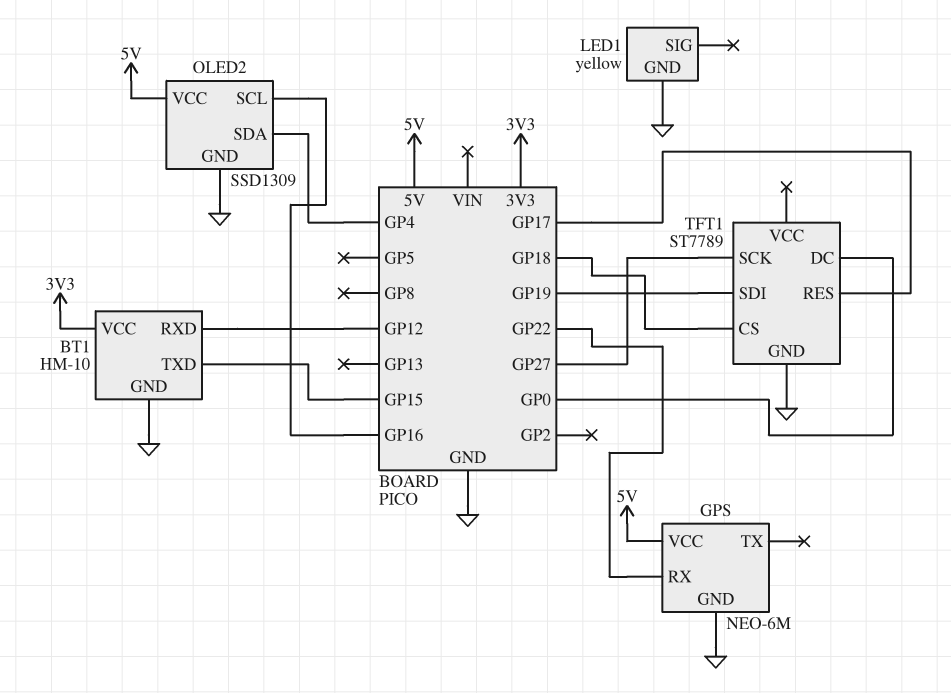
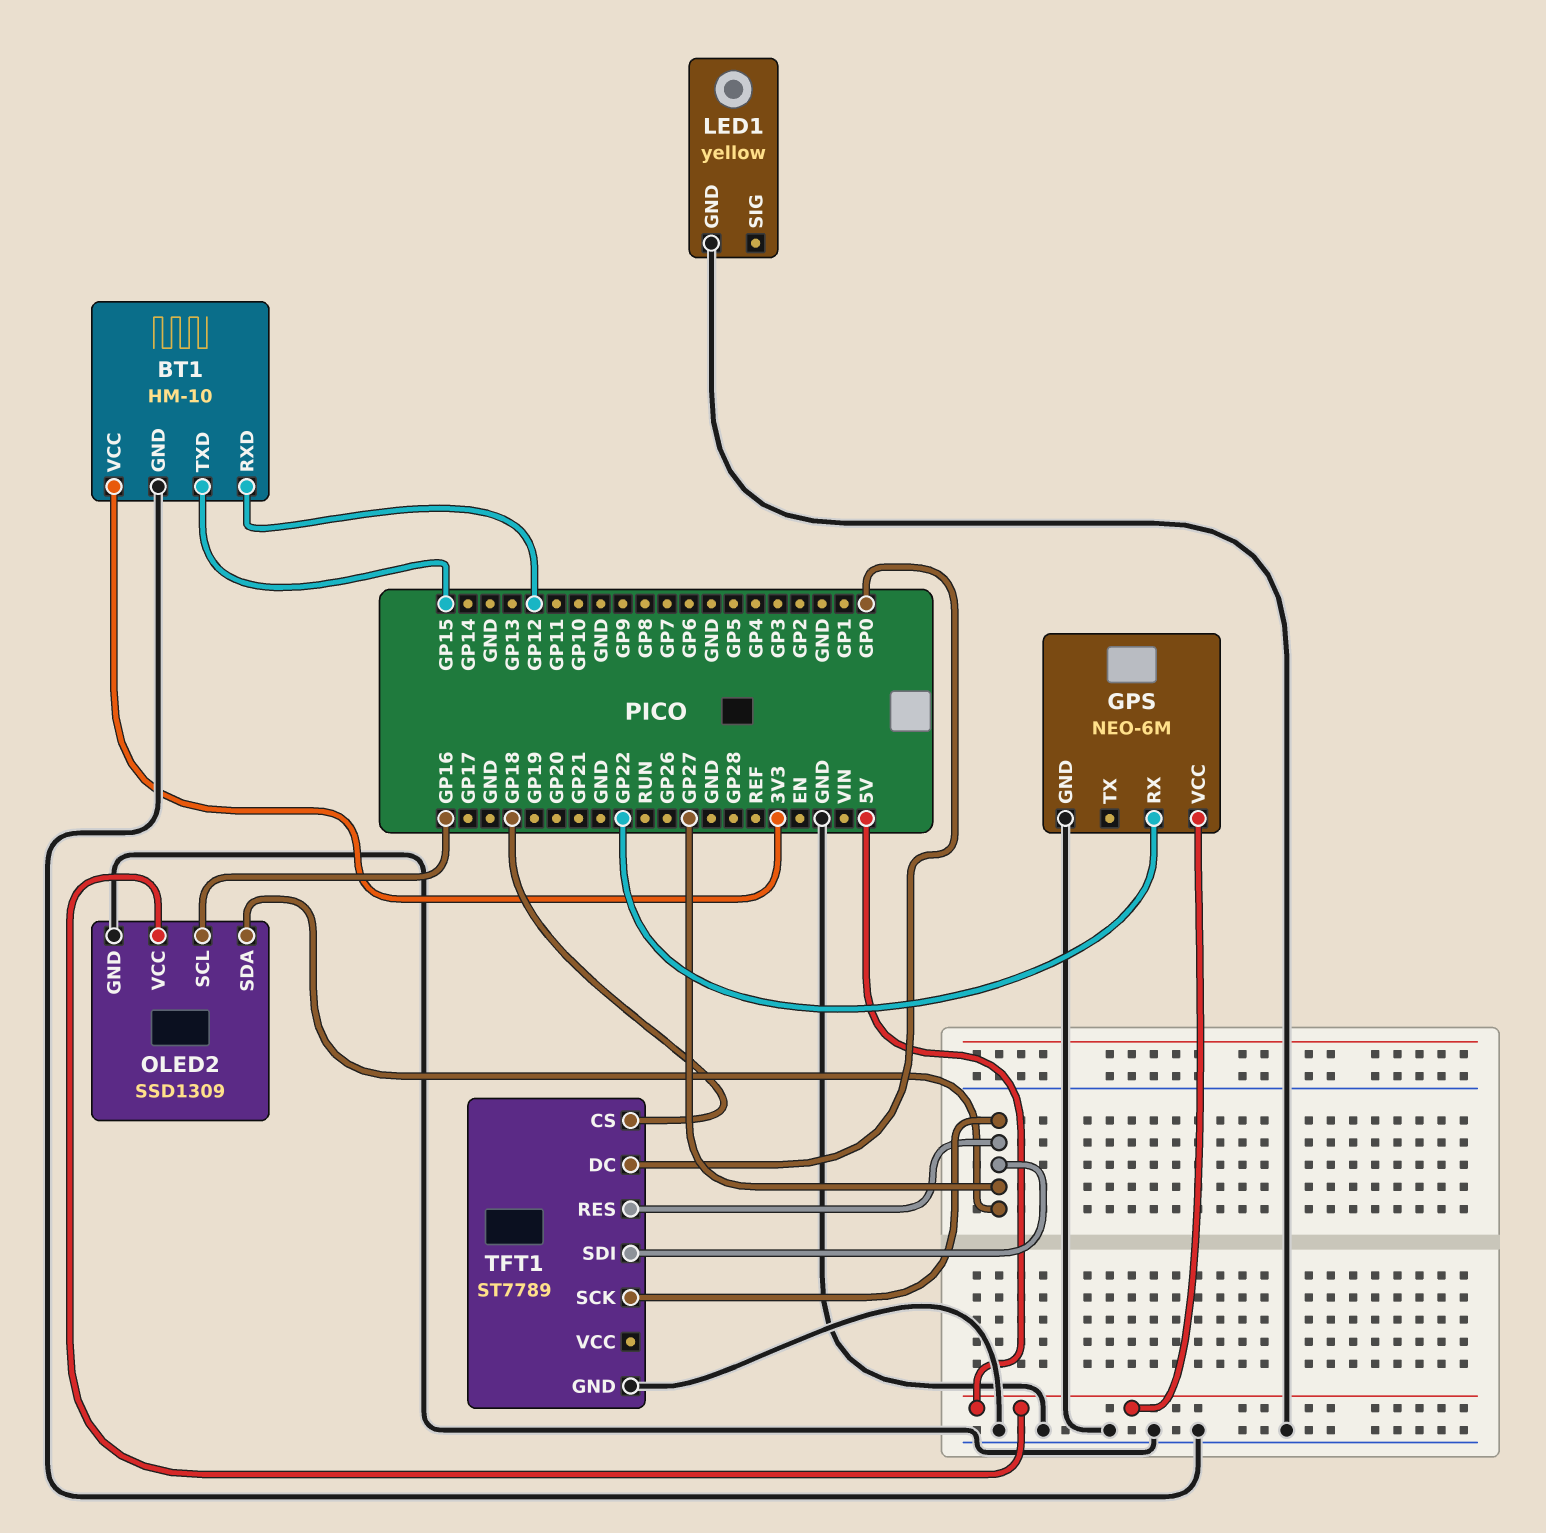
OLED2 pin SDA: GP4 -> GP27
TFT1 pin RES: GP17 -> GP27
TFT1 pin SDI: GP19 -> GP27

